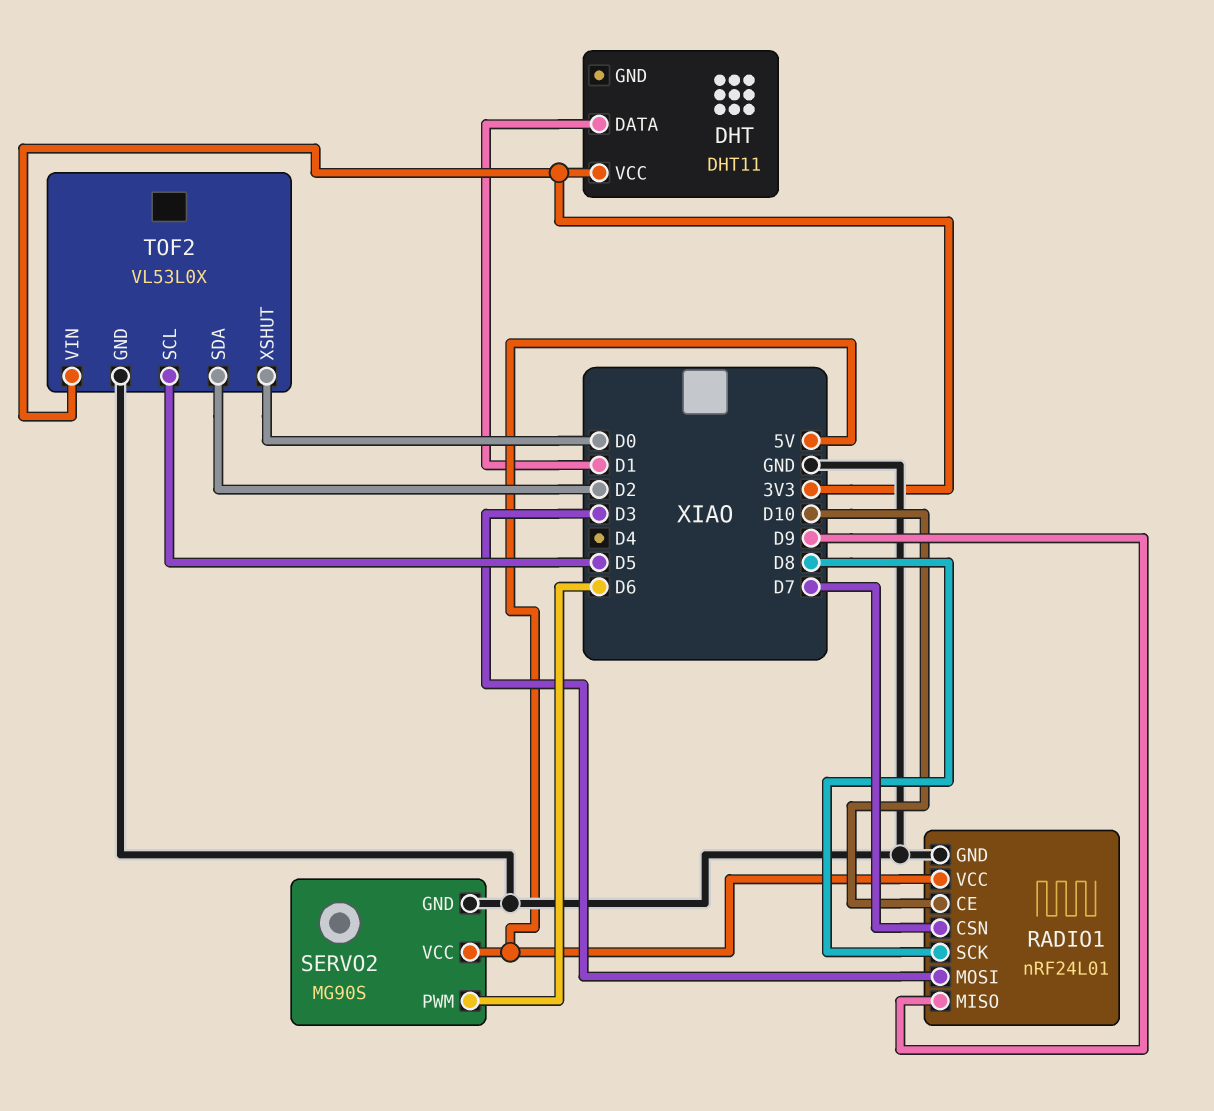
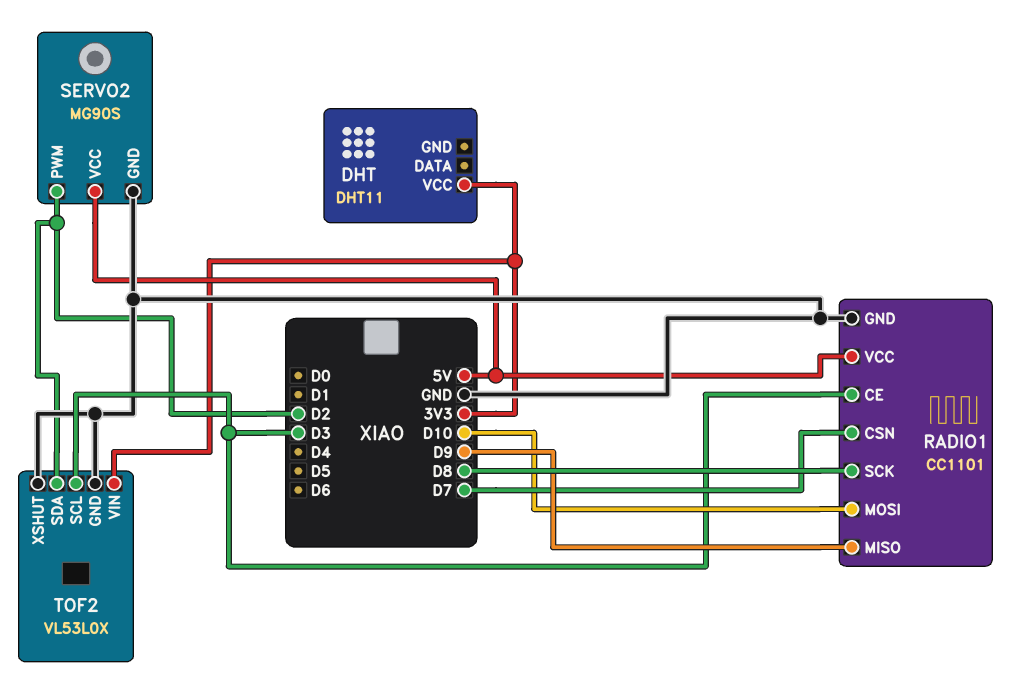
DHT pin DATA: D1 -> none
RADIO1: nRF24L01 -> CC1101
RADIO1 pin CE: D10 -> D3
RADIO1 pin MOSI: D3 -> D10
SERVO2 pin PWM: D6 -> D2
TOF2 pin SCL: D5 -> D3
TOF2 pin XSHUT: D0 -> GND

